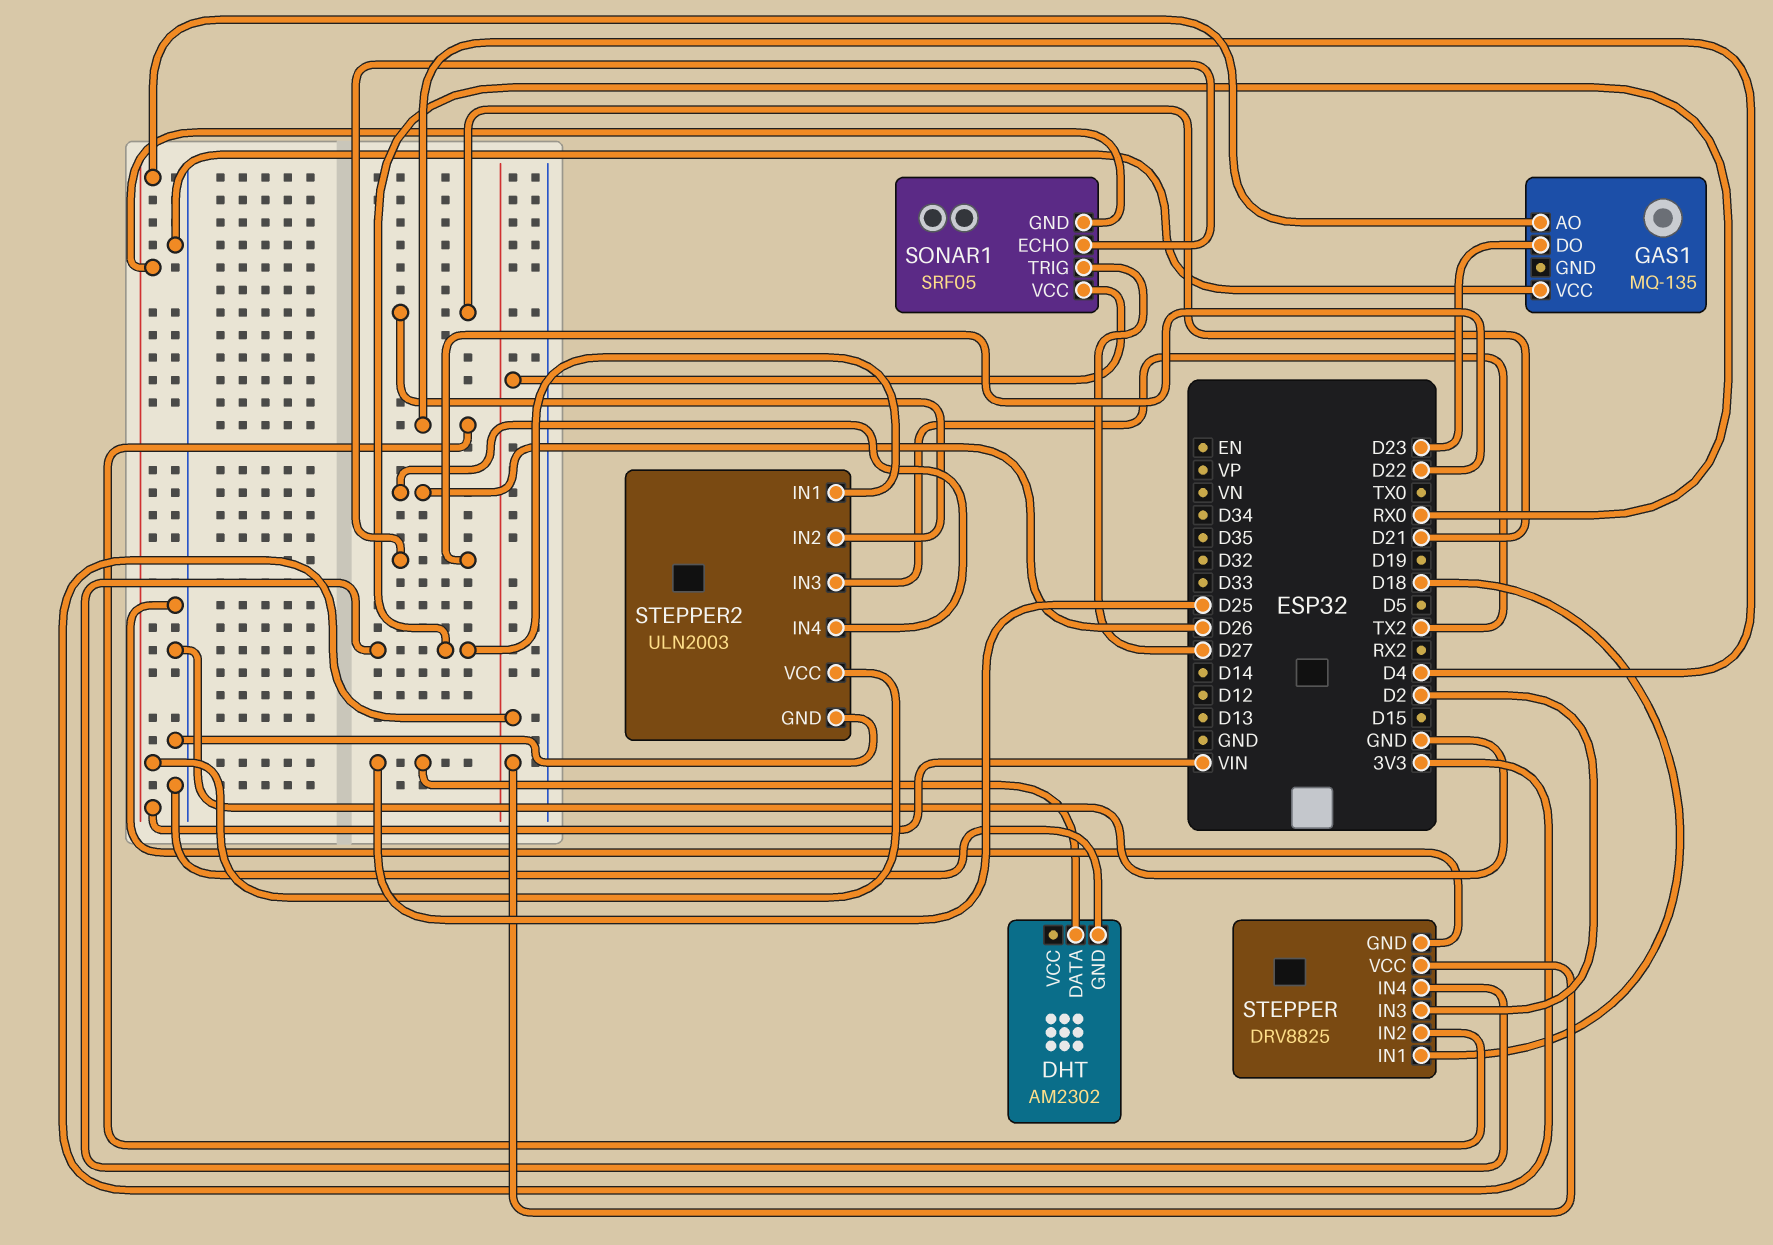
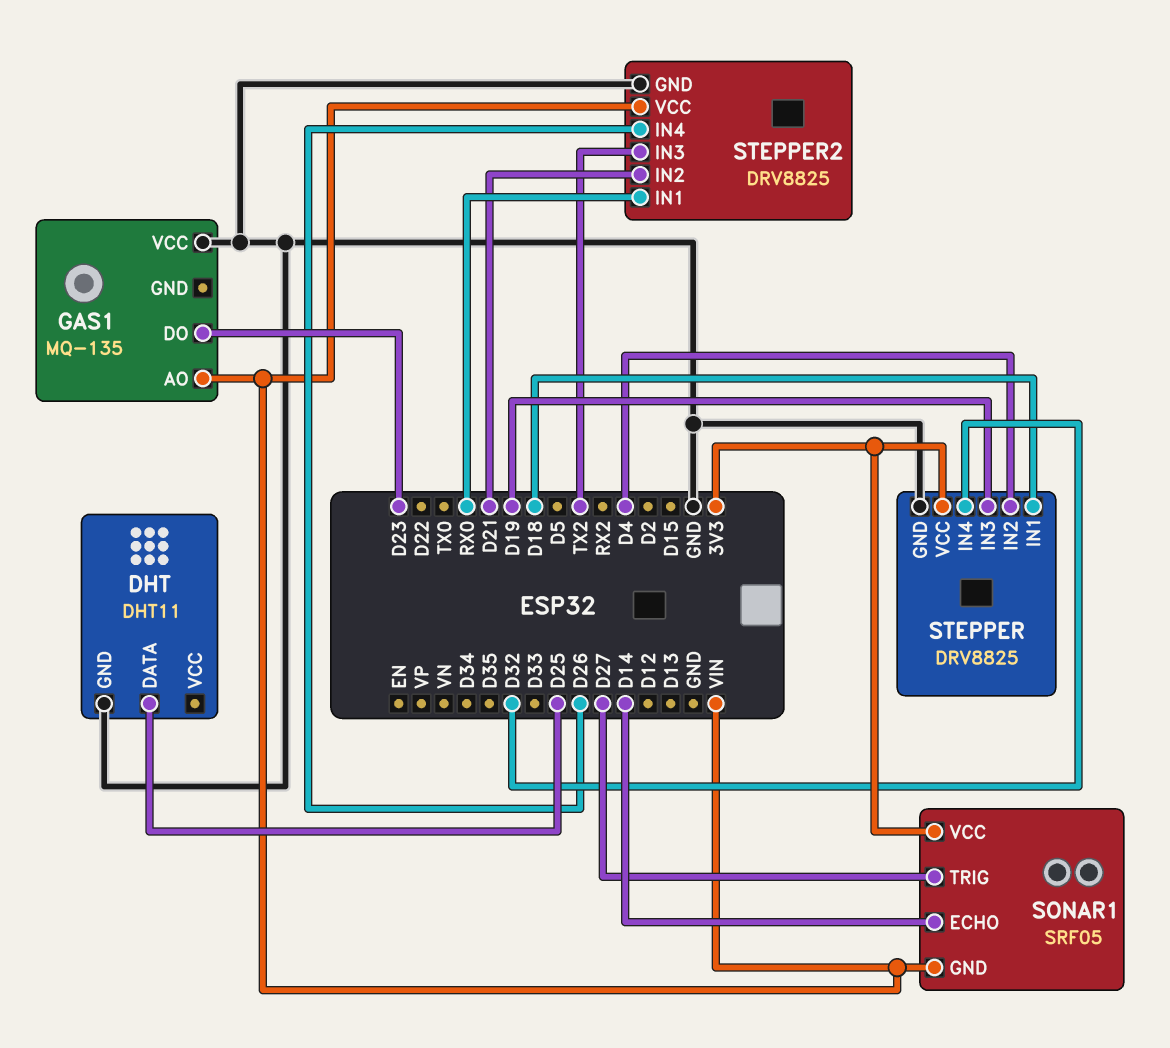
DHT: AM2302 -> DHT11
SONAR1 pin ECHO: D22 -> D14
STEPPER pin IN3: D2 -> D19
STEPPER pin IN4: RX0 -> D32
STEPPER2: ULN2003 -> DRV8825

